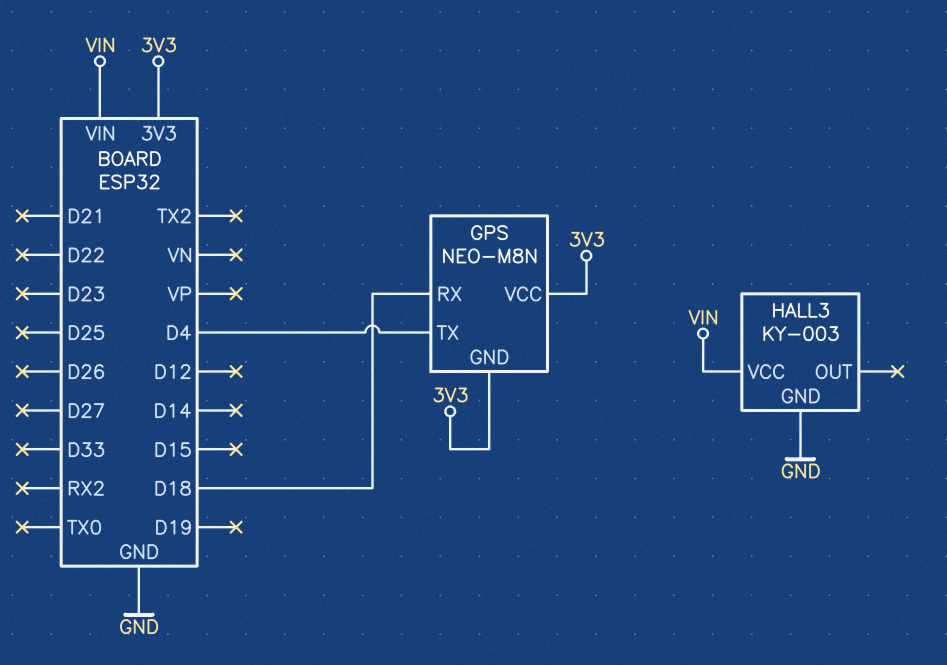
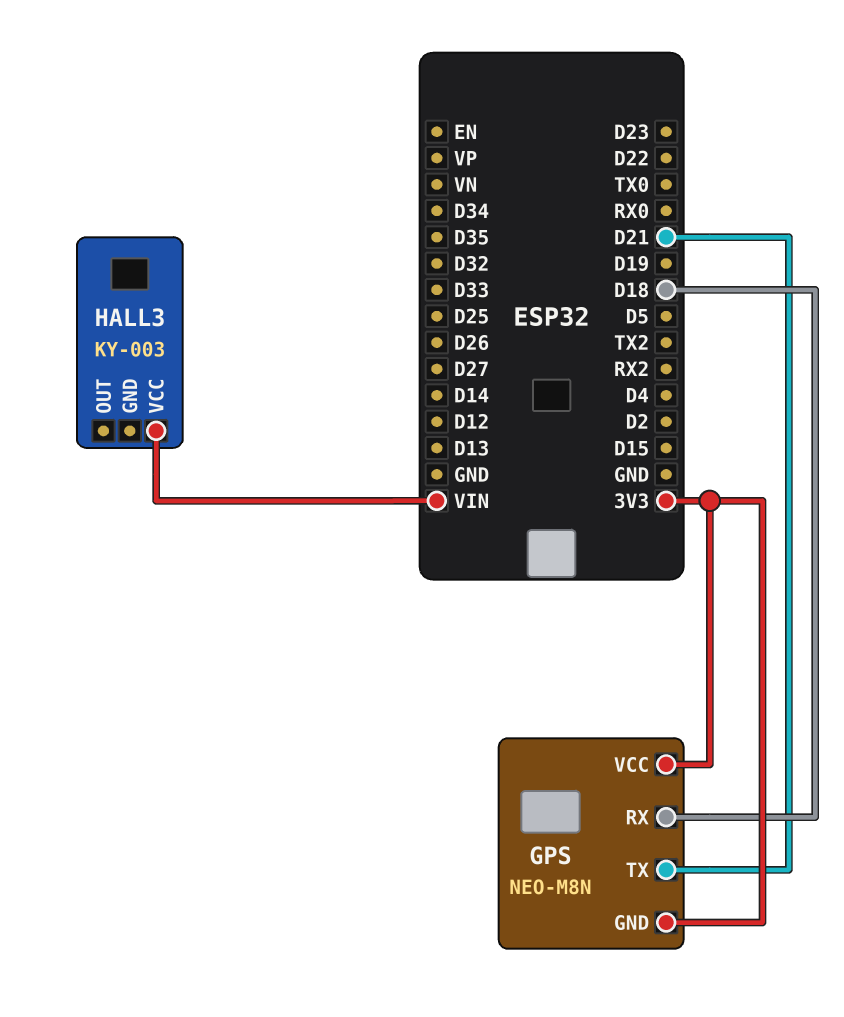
GPS pin TX: D4 -> D21
HALL3 pin GND: GND -> none

